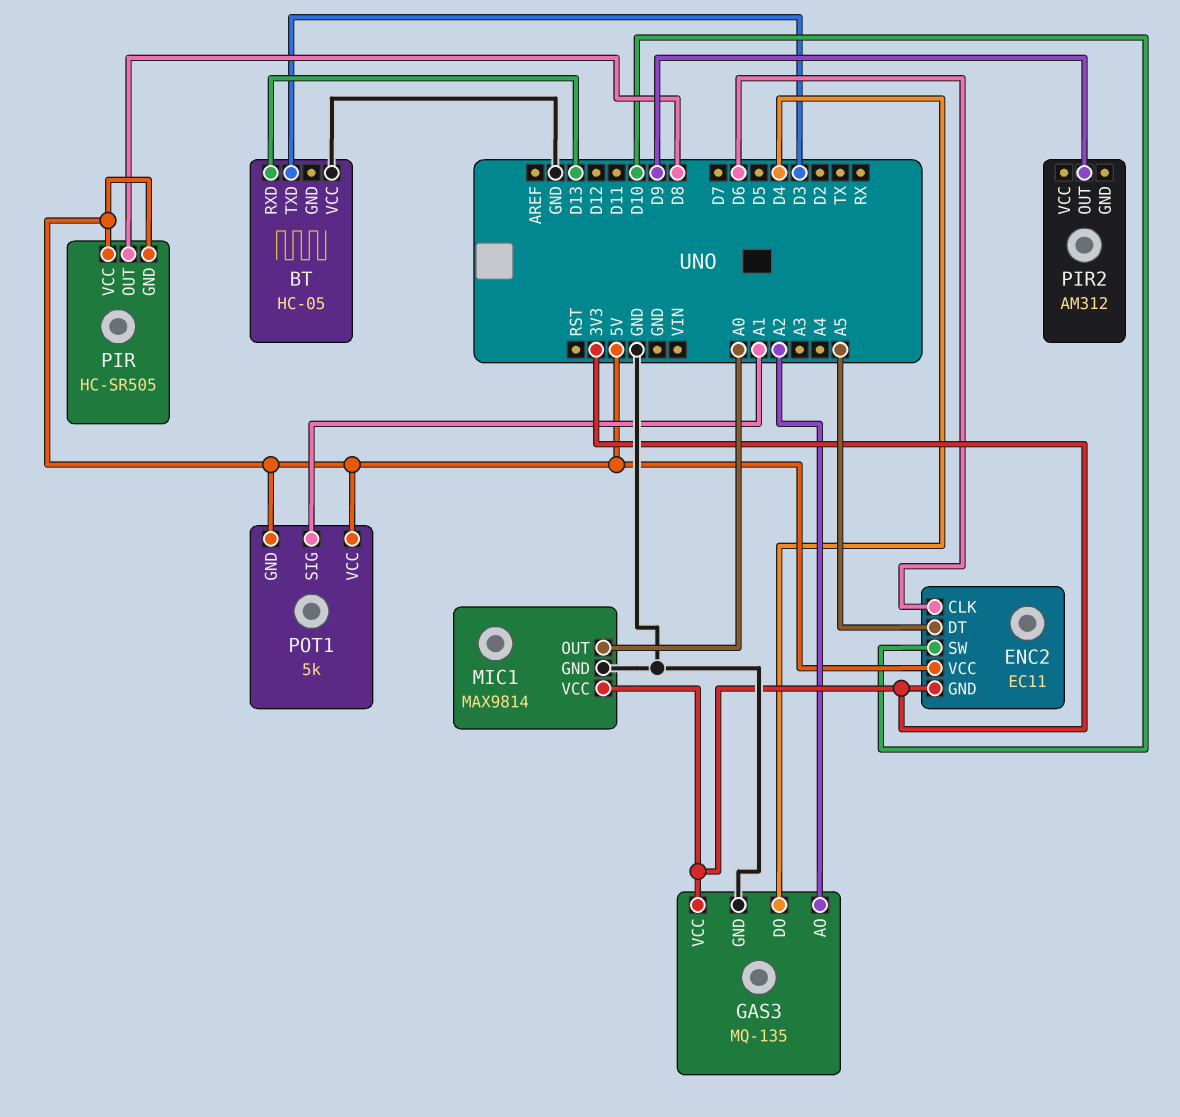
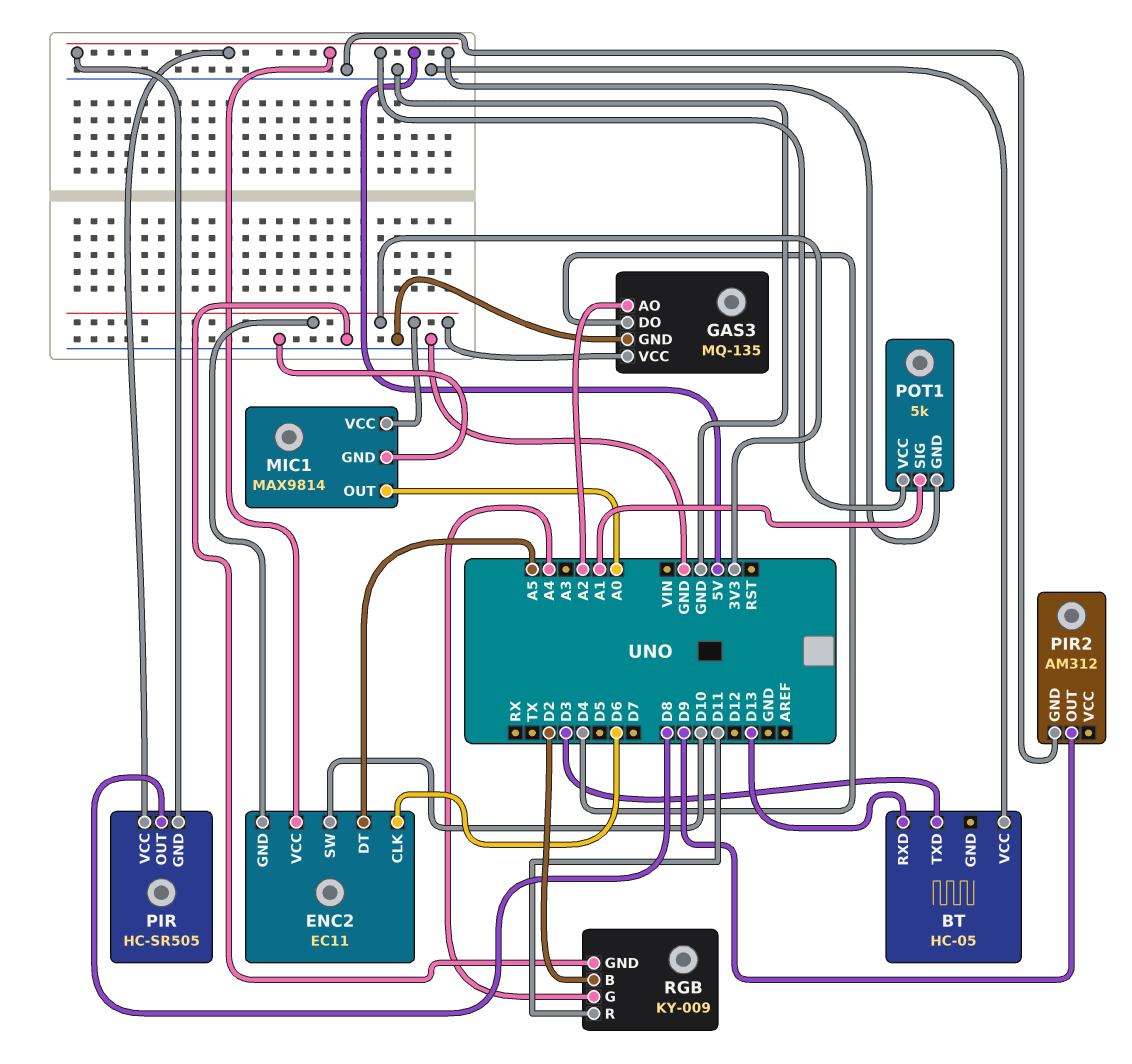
PIR2 pin GND: none -> GND
RGB: none -> KY-009
RGB pin B: none -> D2
RGB pin G: none -> A4
RGB pin GND: none -> GND
RGB pin R: none -> D11

